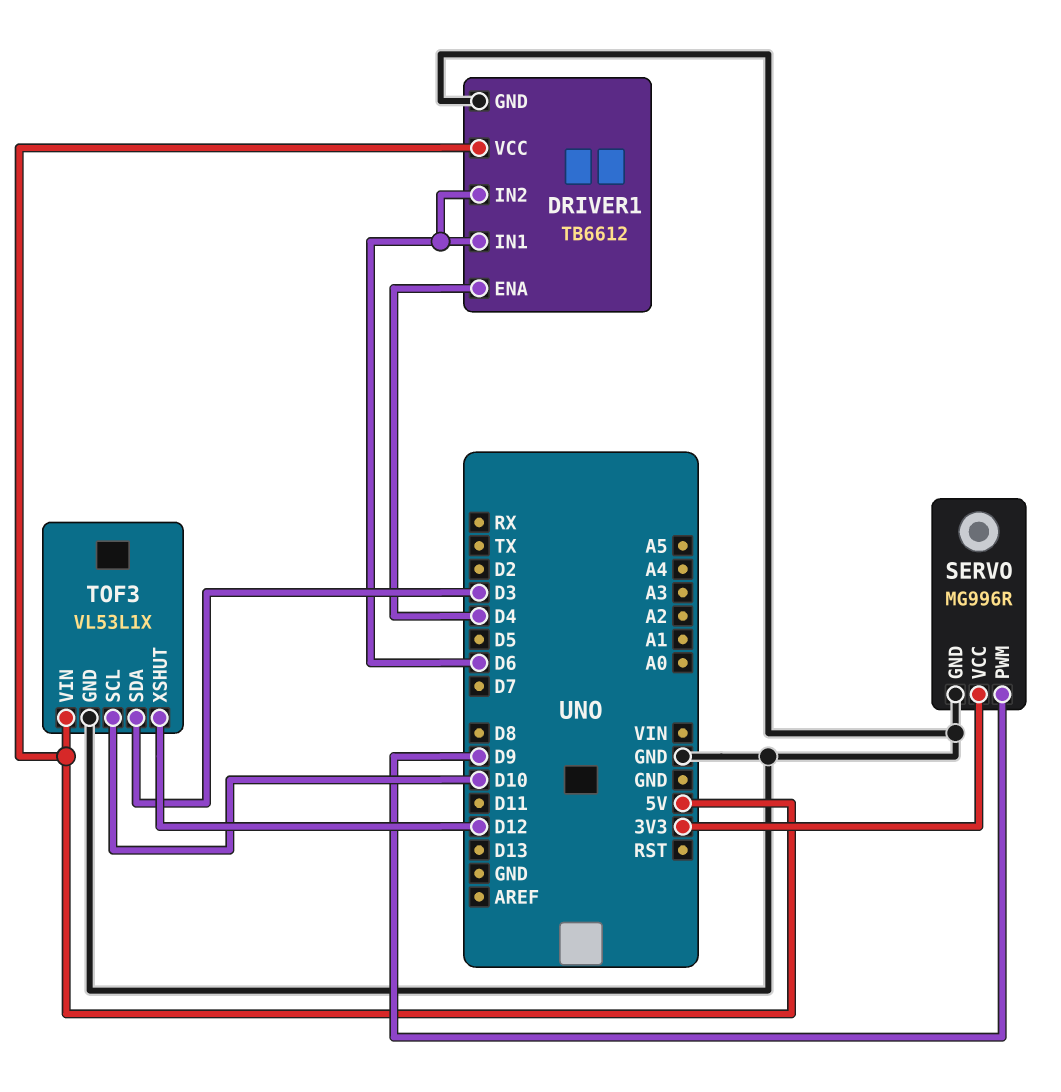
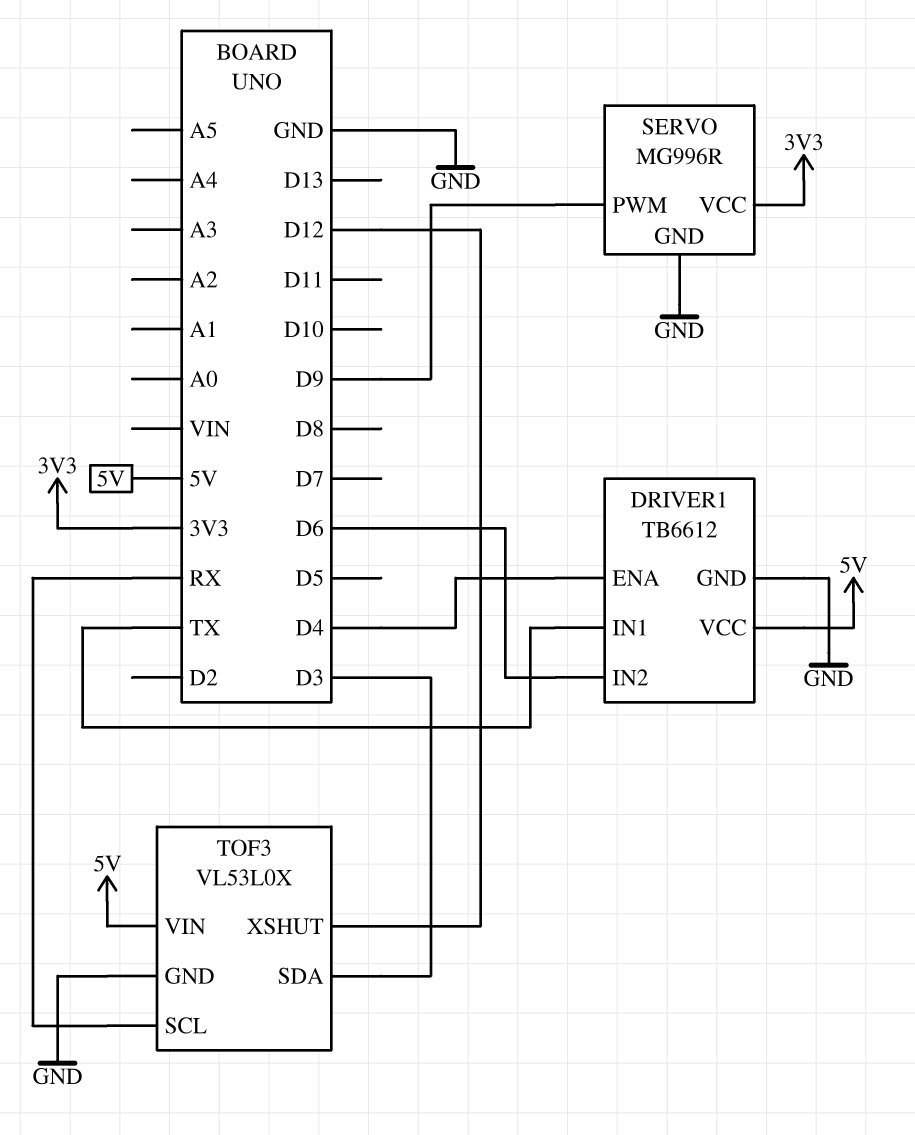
DRIVER1 pin IN1: D6 -> TX
TOF3: VL53L1X -> VL53L0X
TOF3 pin SCL: D10 -> RX

